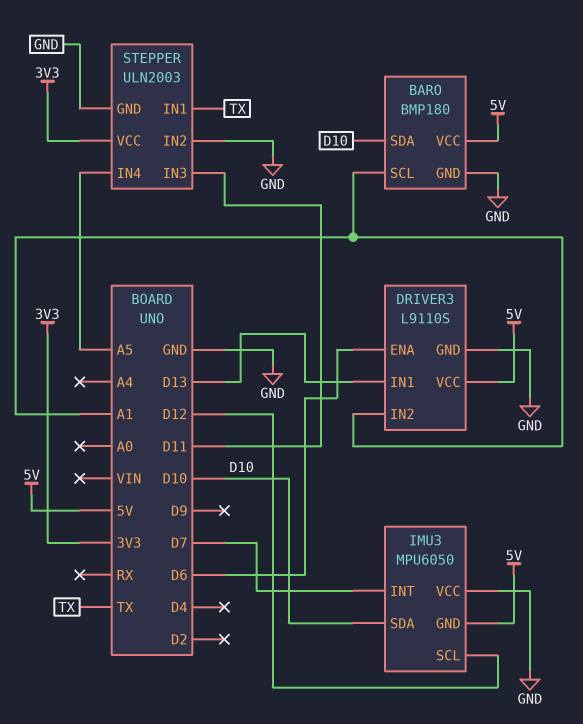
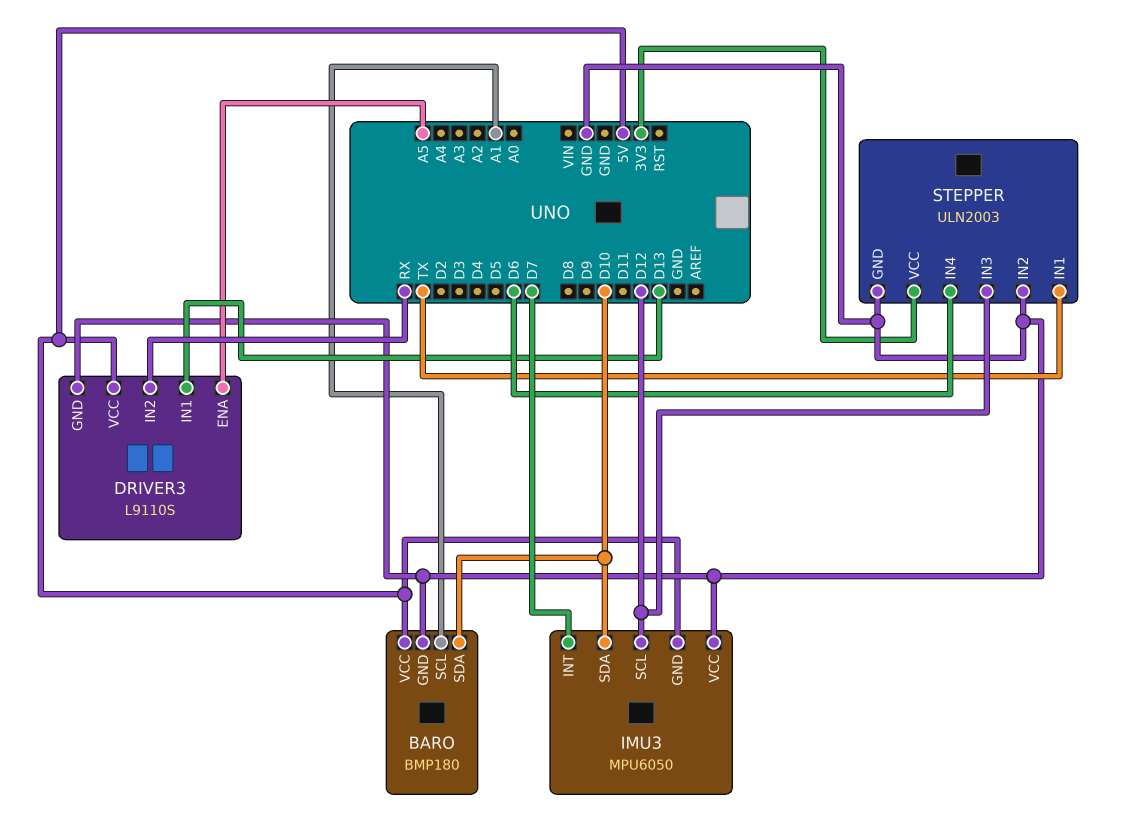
DRIVER3 pin ENA: D6 -> A5
DRIVER3 pin IN2: A1 -> RX
STEPPER pin IN3: D11 -> D12
STEPPER pin IN4: A5 -> D6

